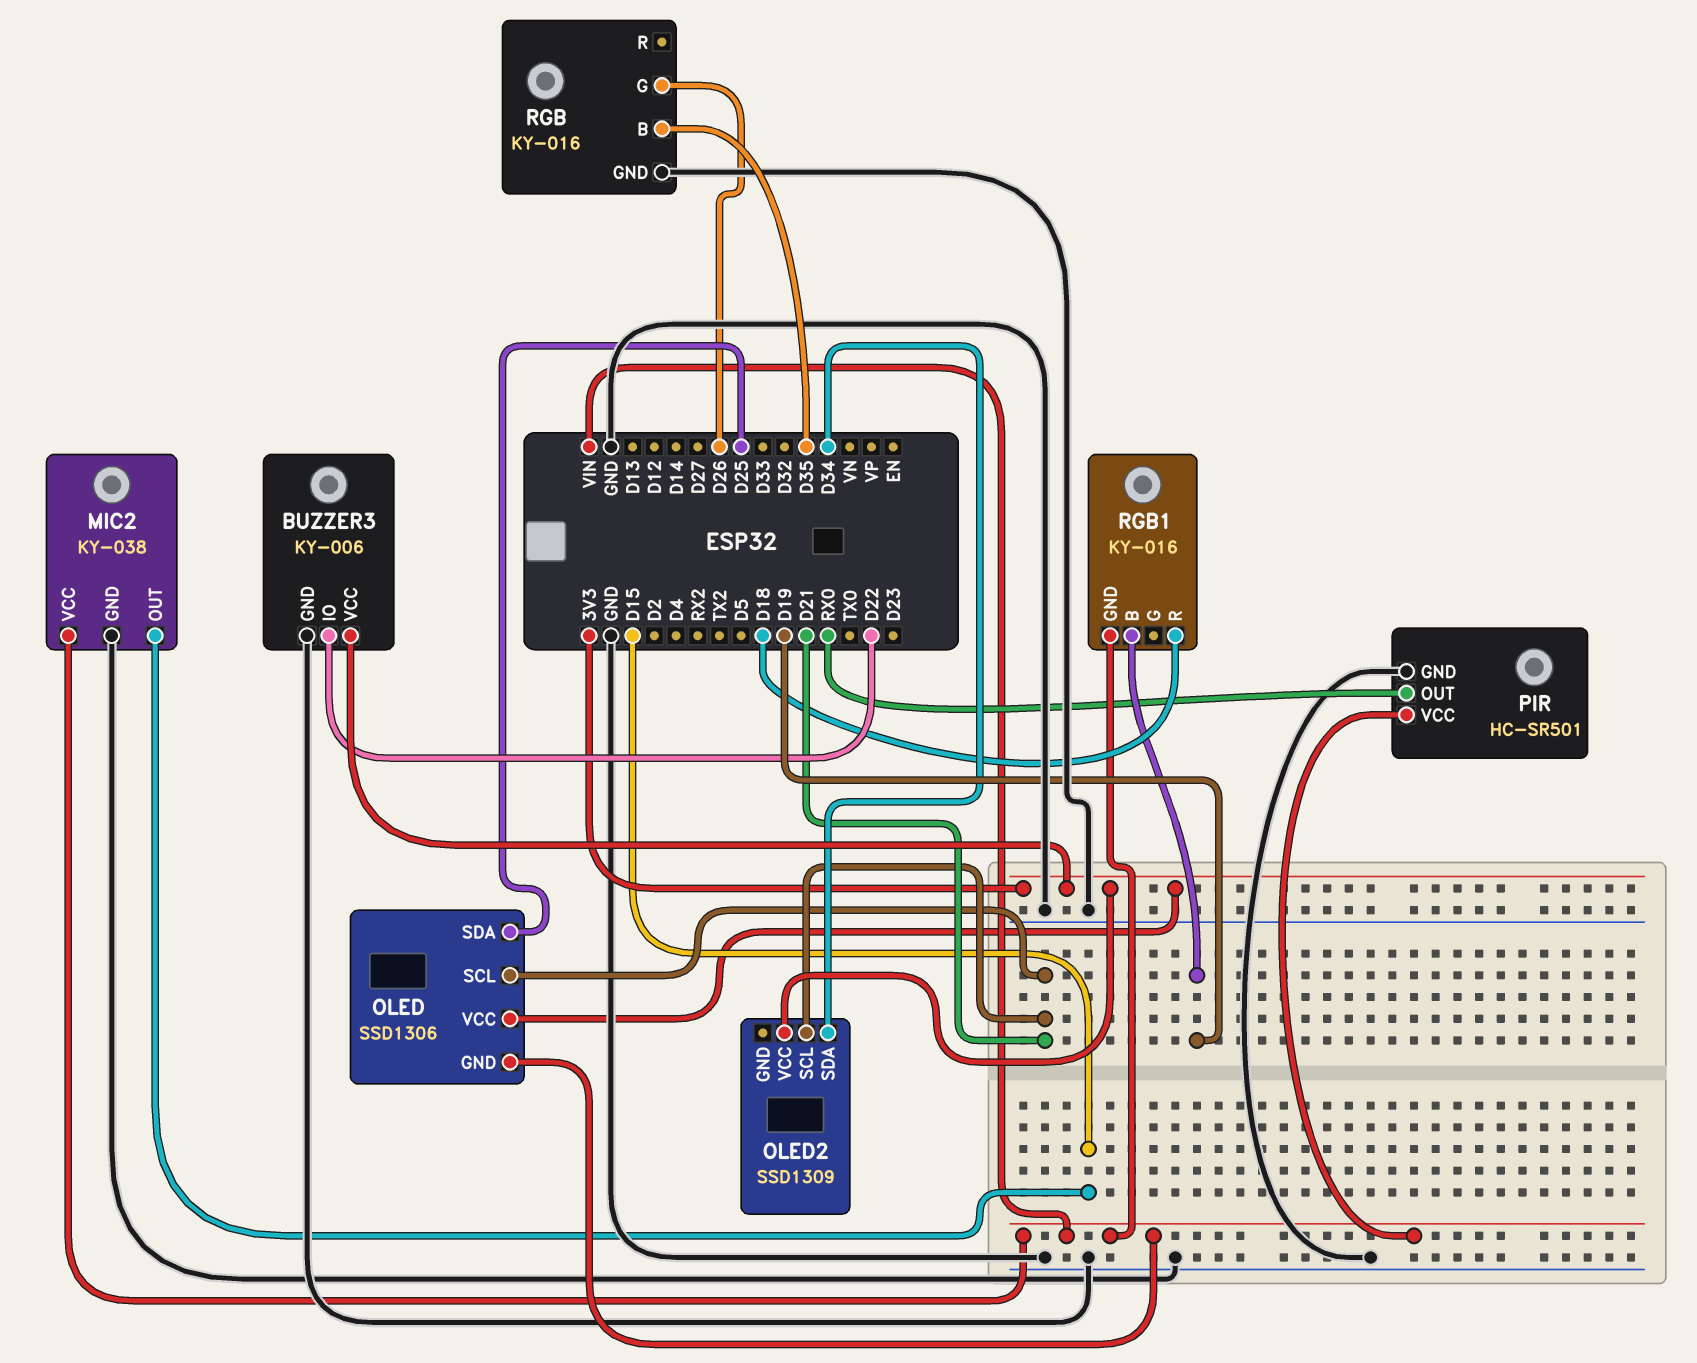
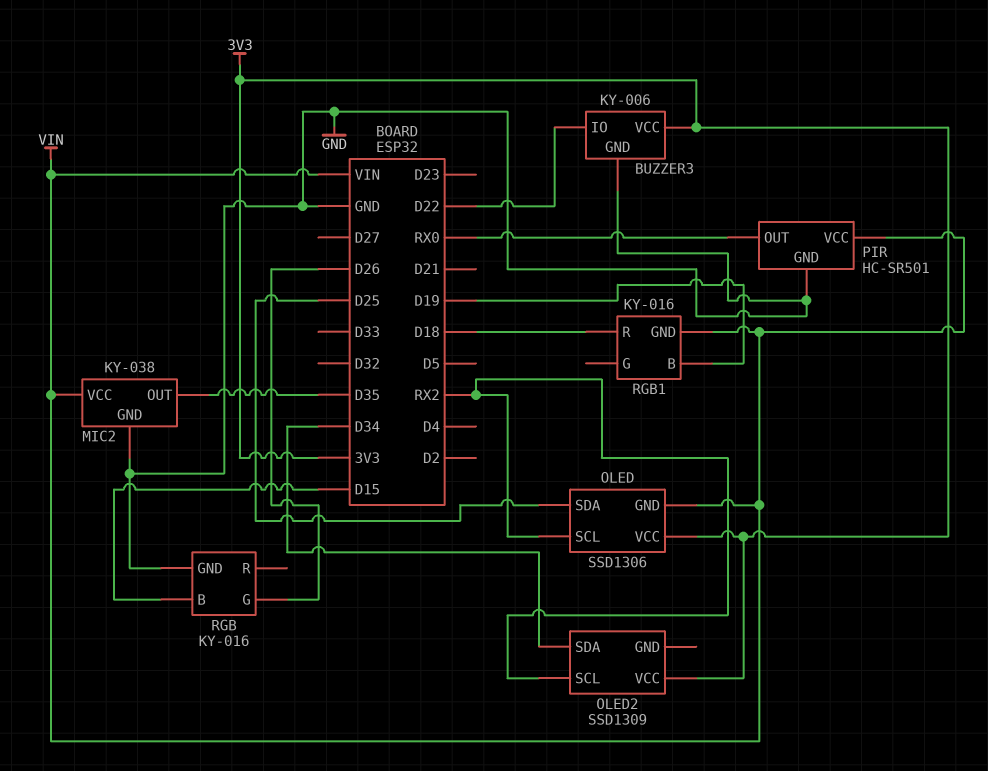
MIC2 pin OUT: D15 -> D35
OLED pin SCL: D21 -> RX2
OLED2 pin SCL: D21 -> RX2
RGB pin B: D35 -> D15

